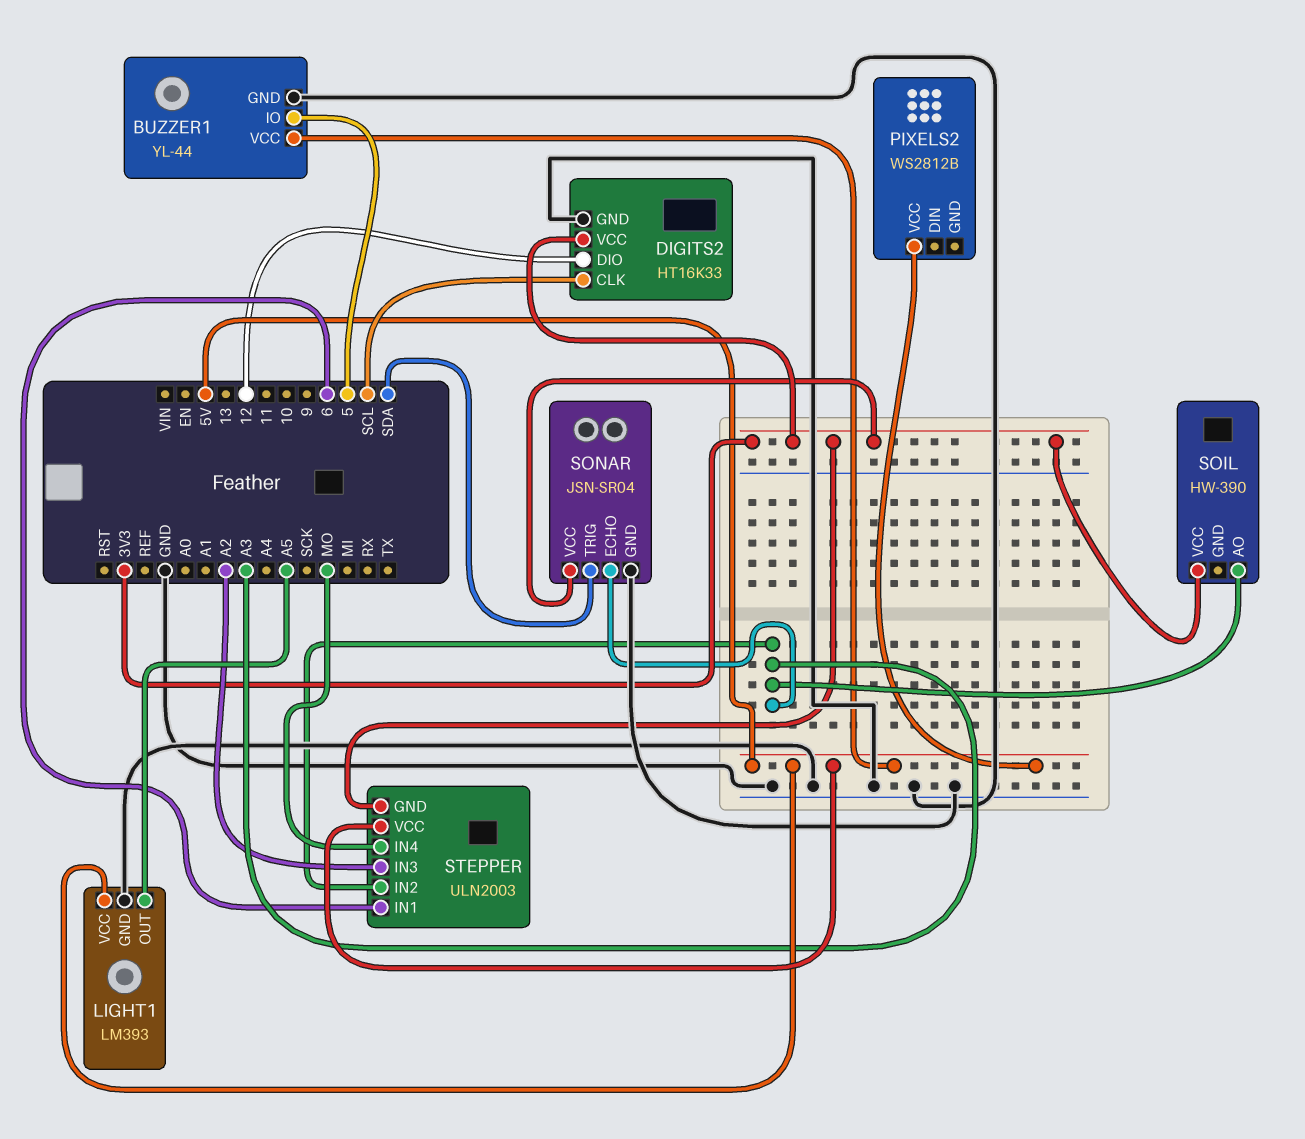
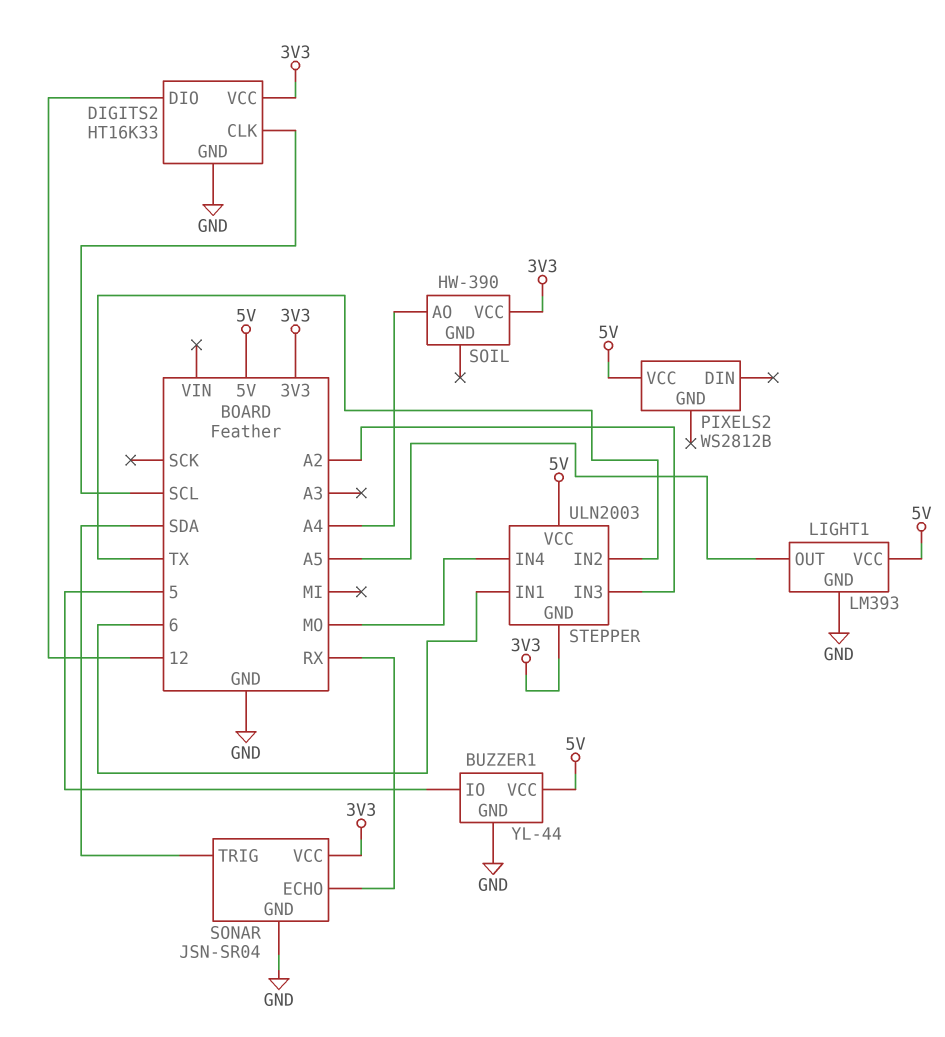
SOIL pin AO: A3 -> A4
SONAR pin ECHO: A3 -> RX
STEPPER pin IN2: A3 -> TX

